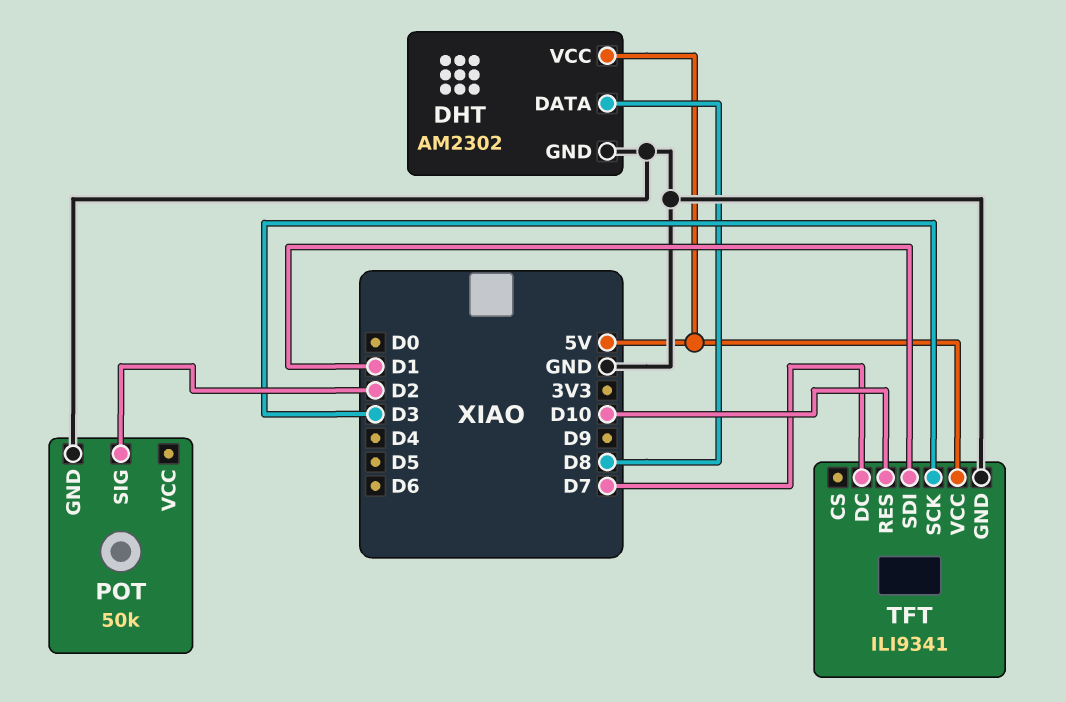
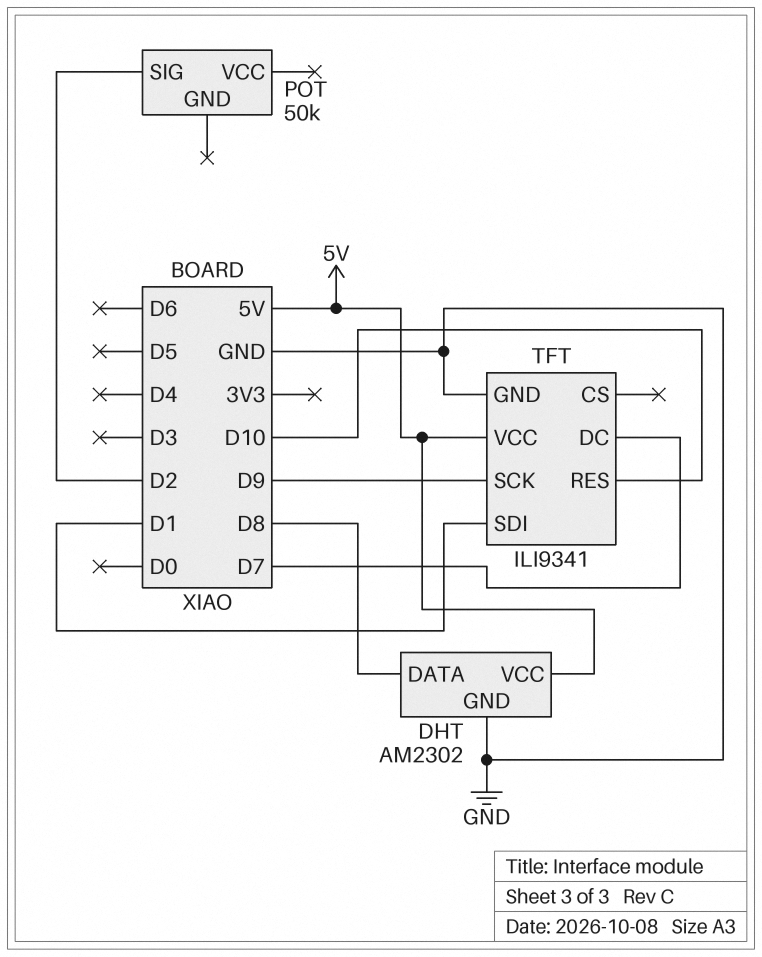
POT pin GND: GND -> none
TFT pin SCK: D3 -> D9

